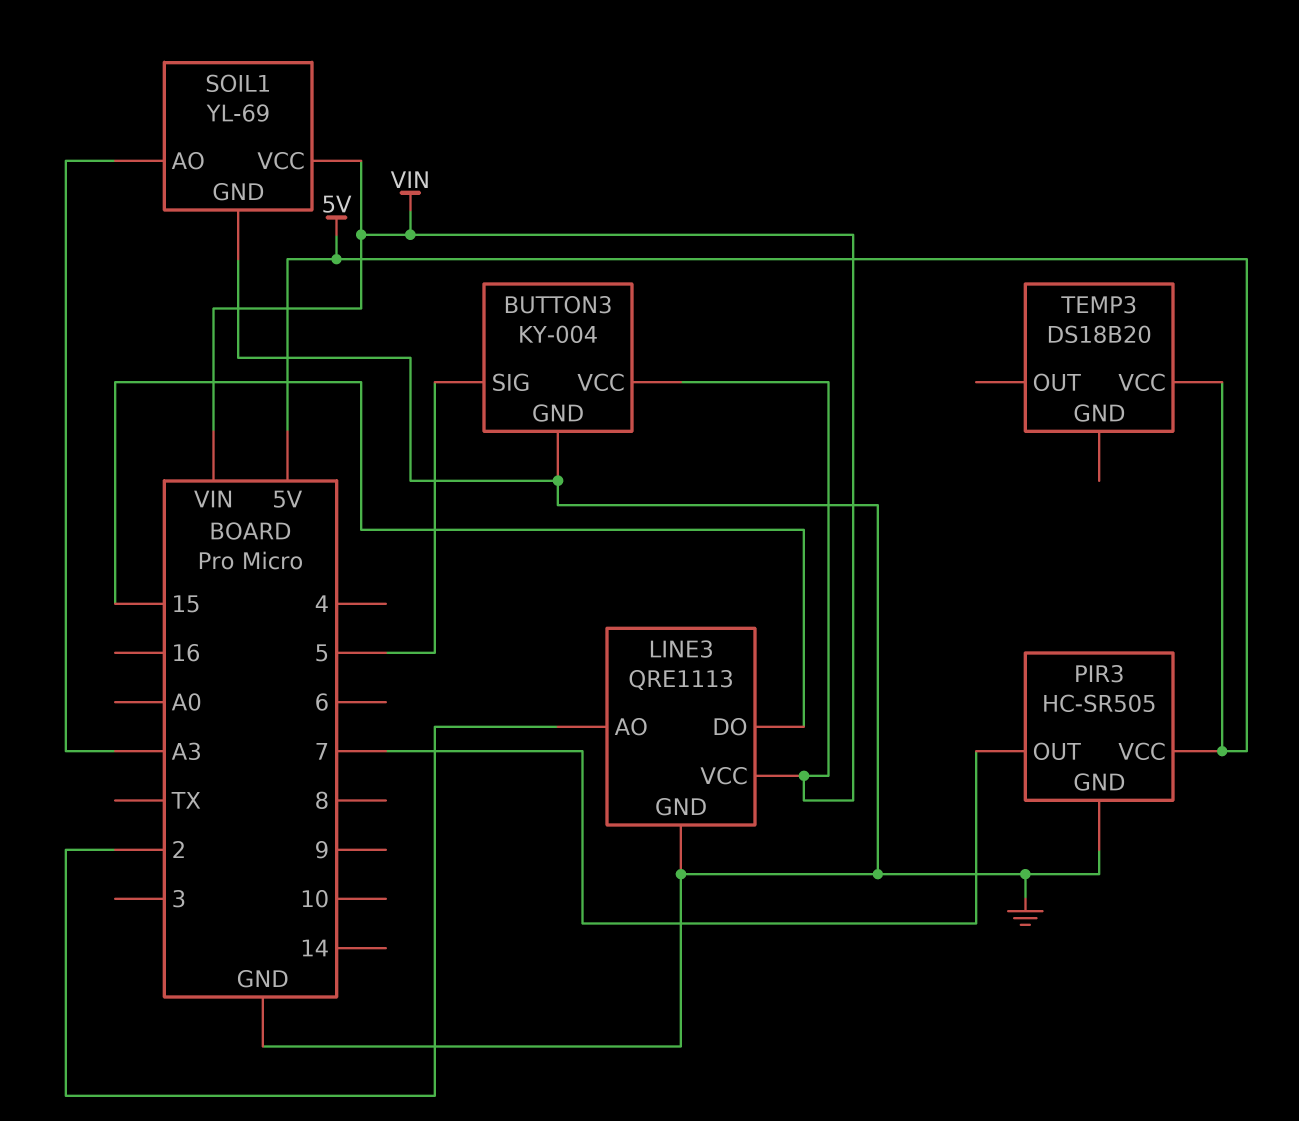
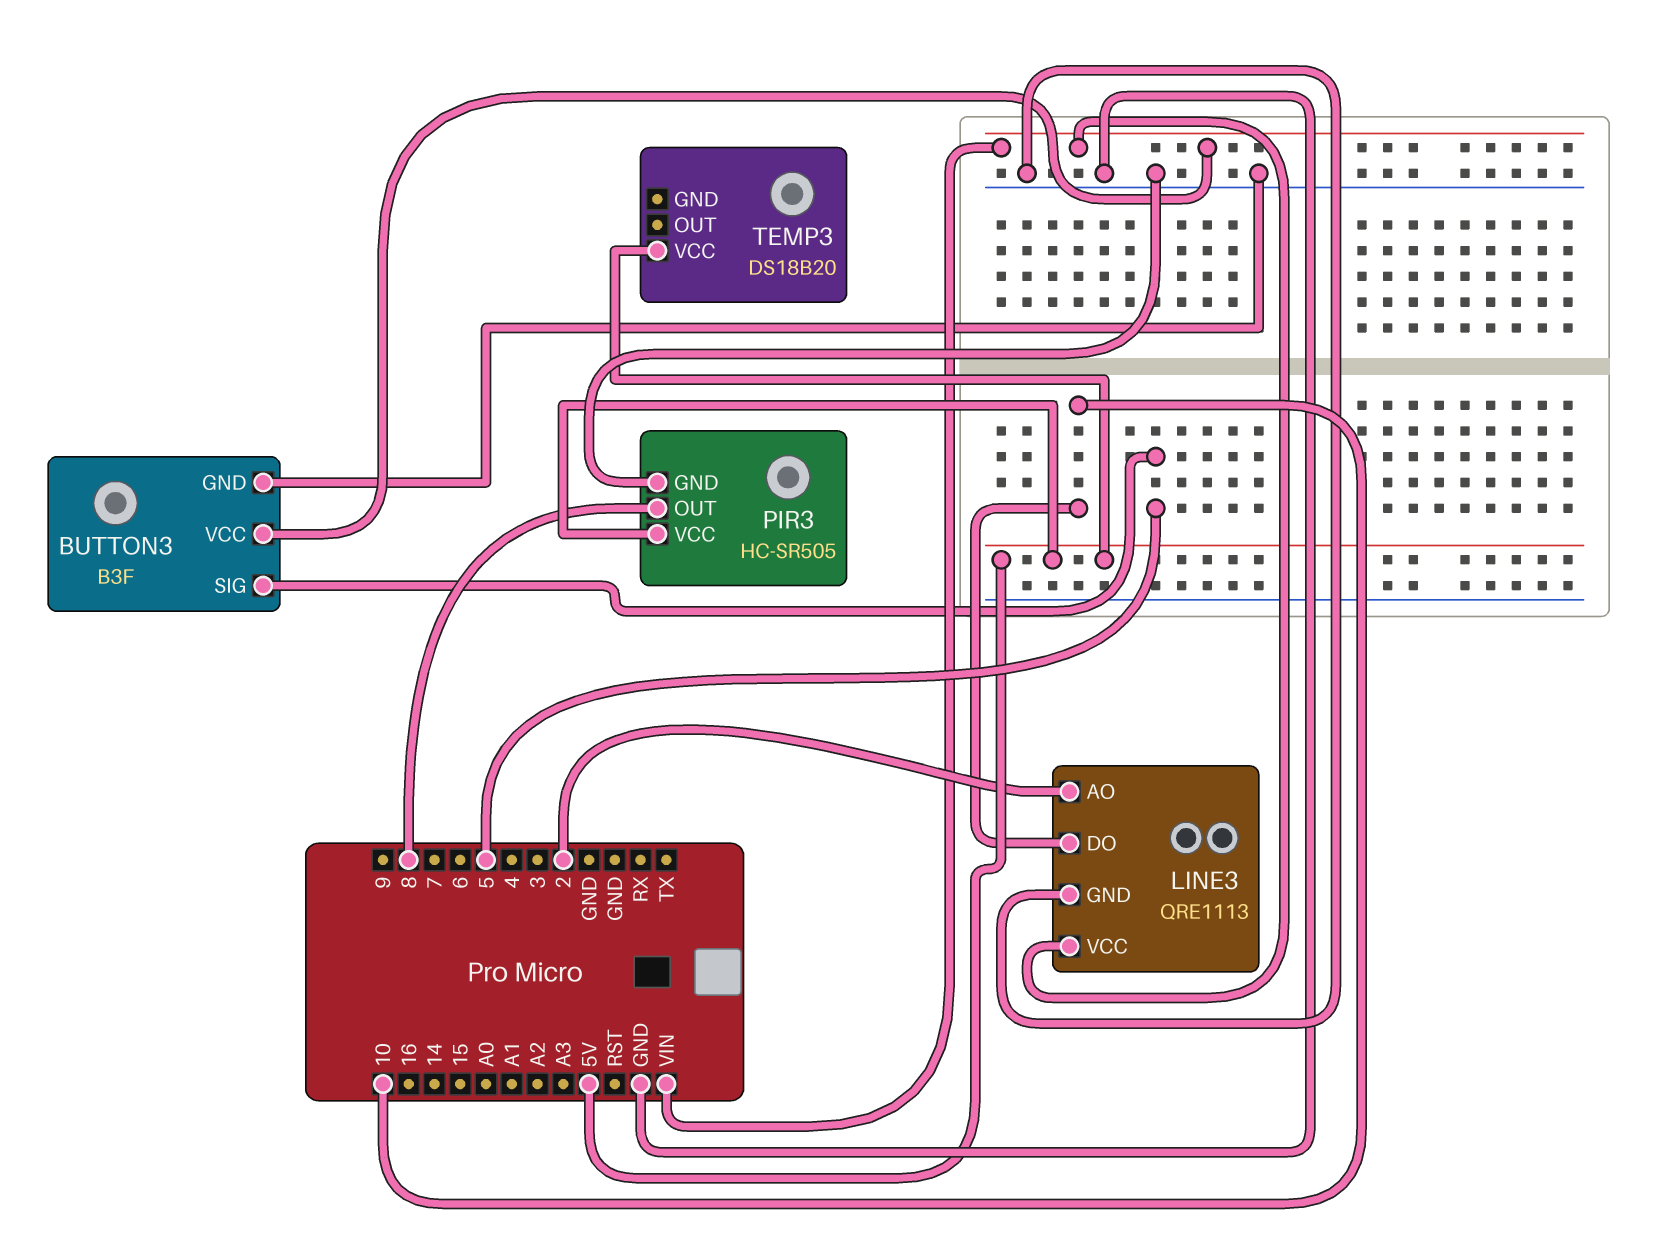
BUTTON3: KY-004 -> B3F
LINE3 pin DO: 15 -> 10
PIR3 pin OUT: 7 -> 8
SOIL1: YL-69 -> none
SOIL1 pin AO: A3 -> none
SOIL1 pin GND: GND -> none
SOIL1 pin VCC: VIN -> none

